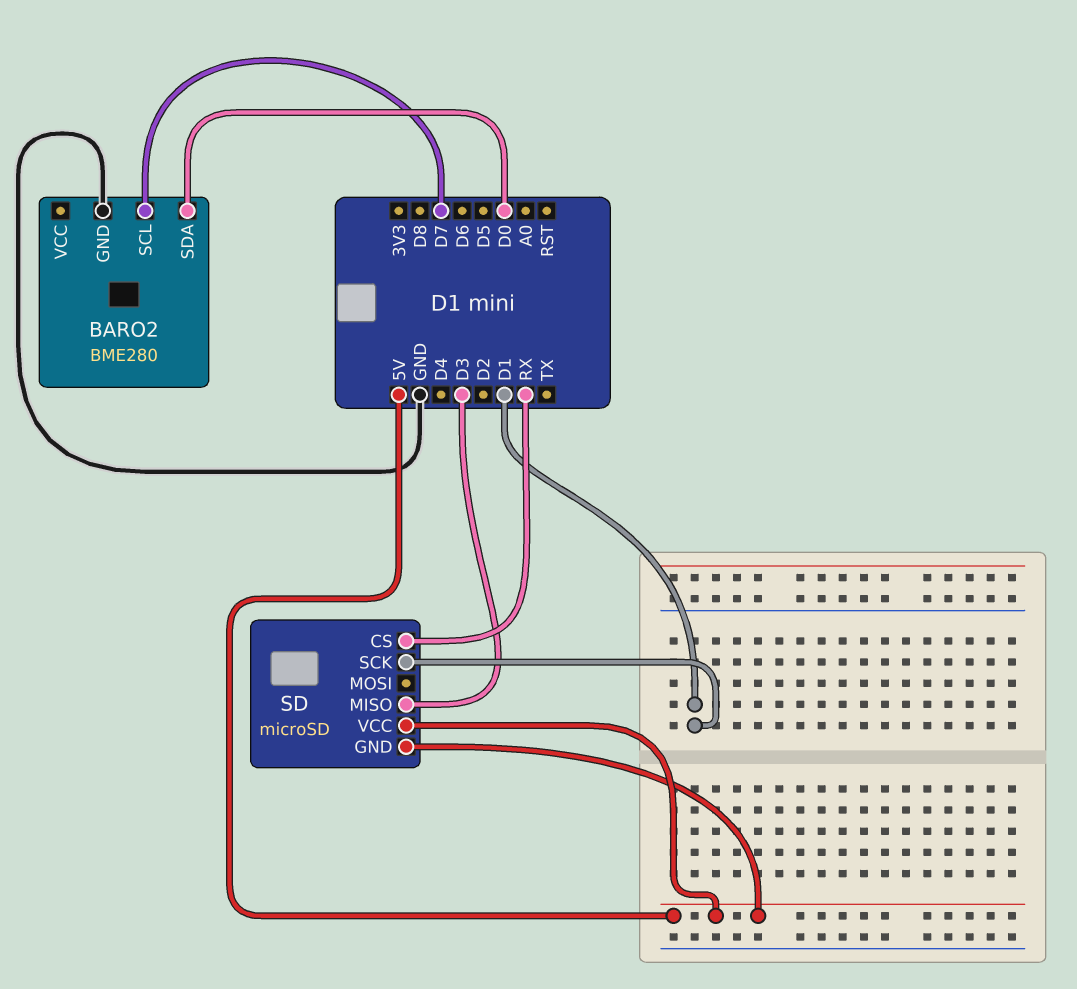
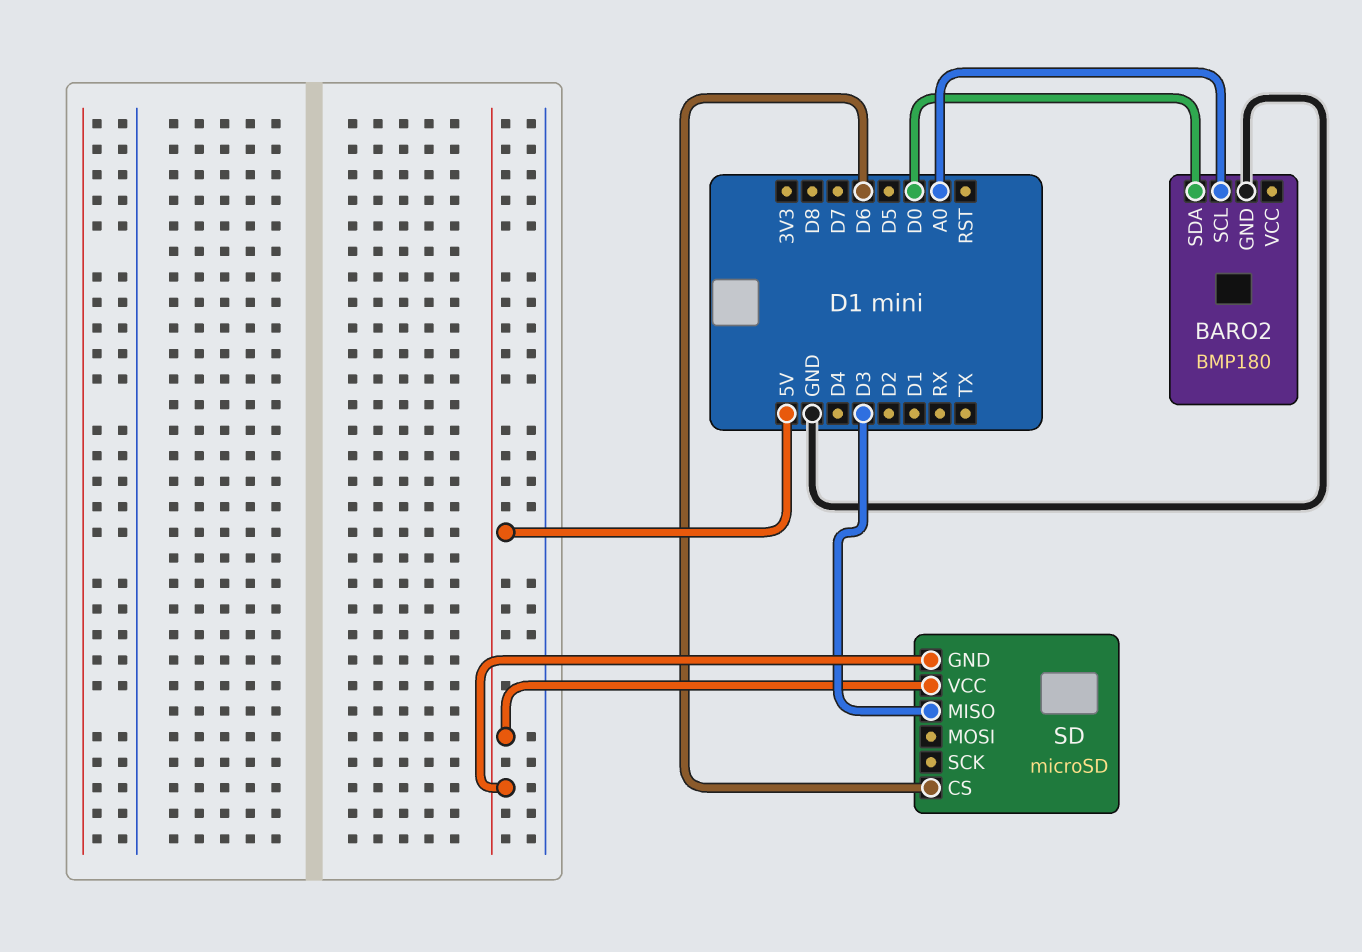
BARO2: BME280 -> BMP180
BARO2 pin SCL: D7 -> A0
SD pin CS: RX -> D6
SD pin SCK: D1 -> none

